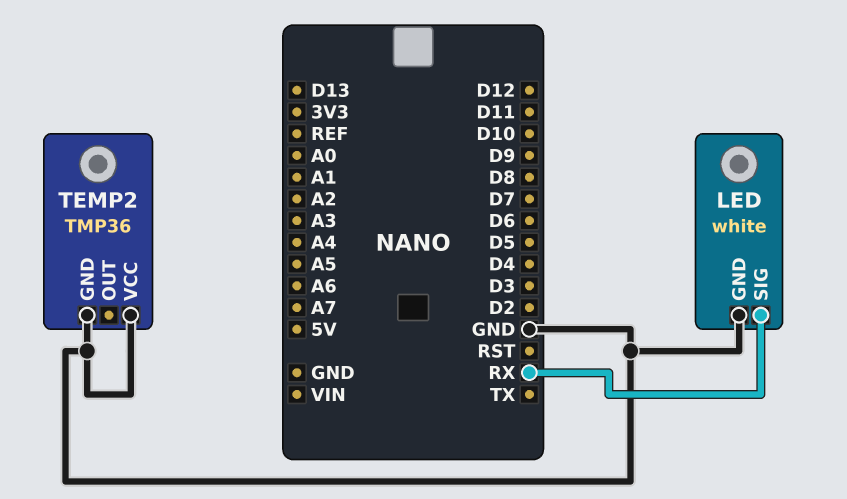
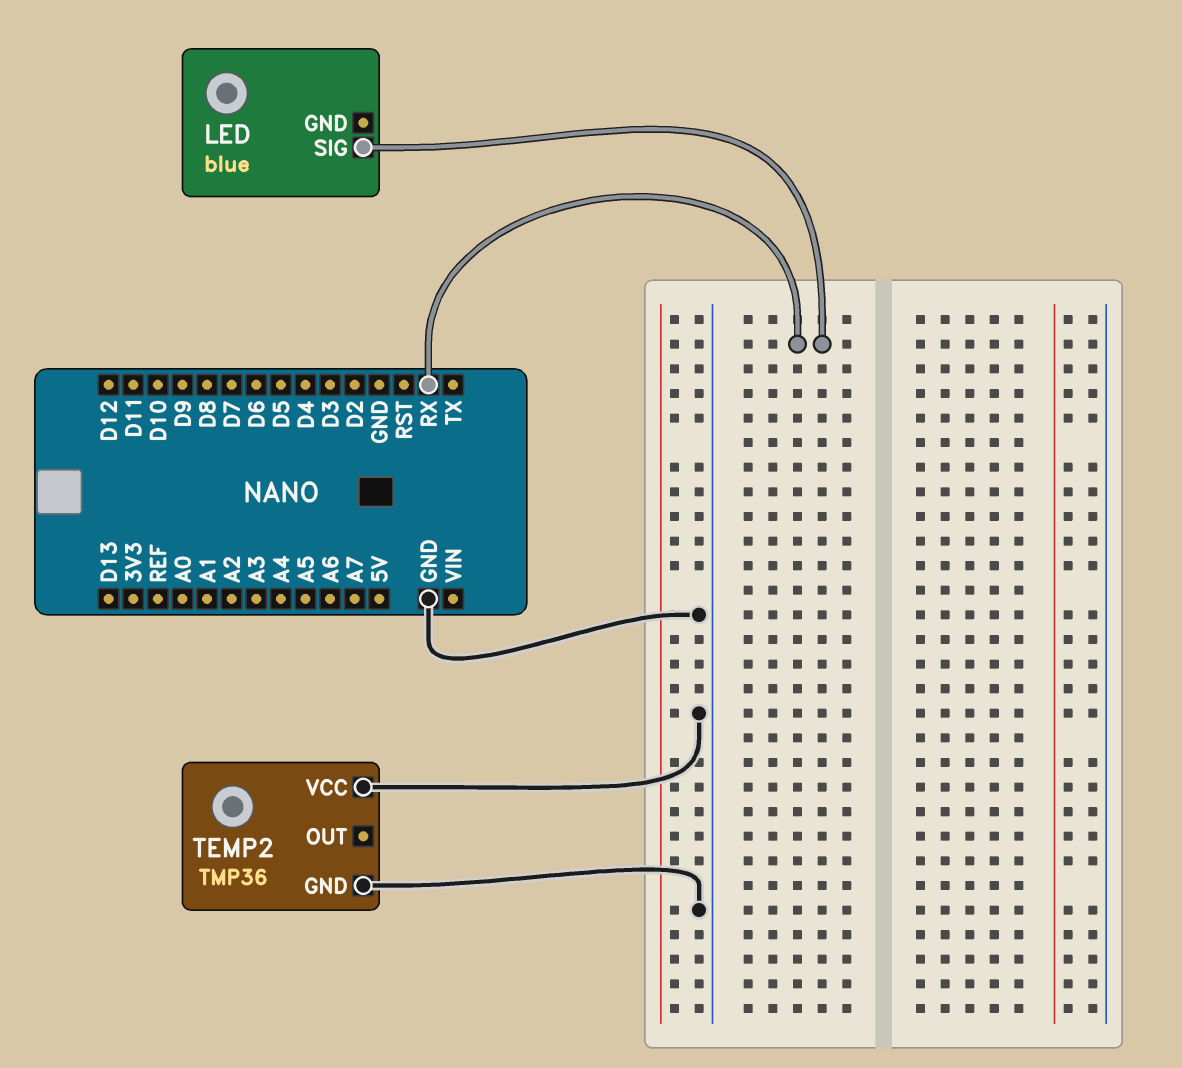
LED: white -> blue
LED pin GND: GND -> none

